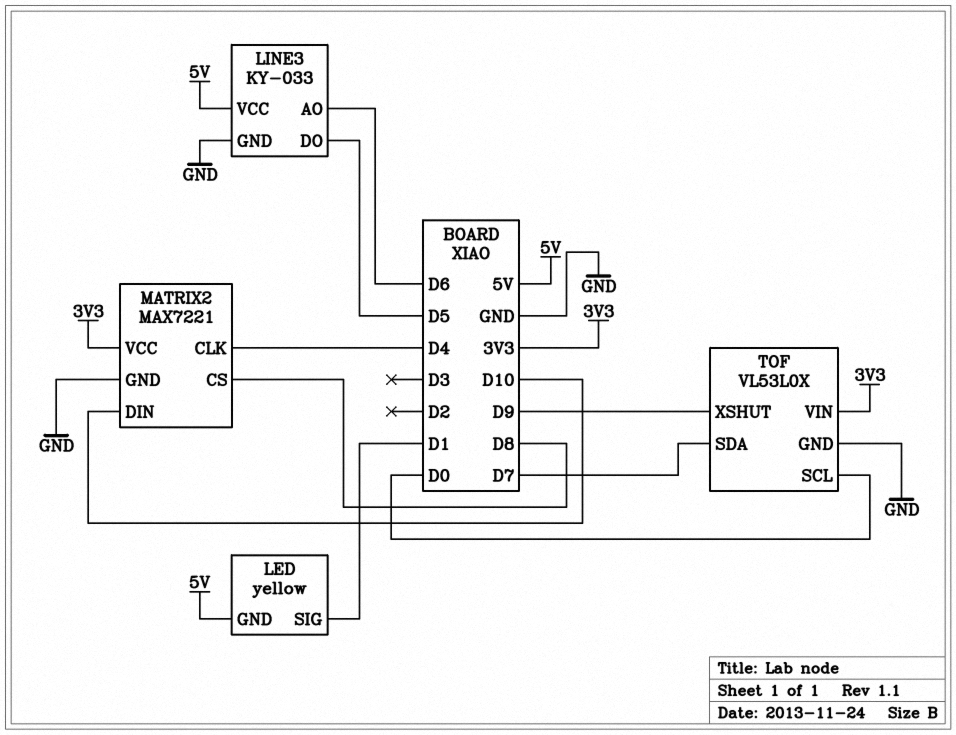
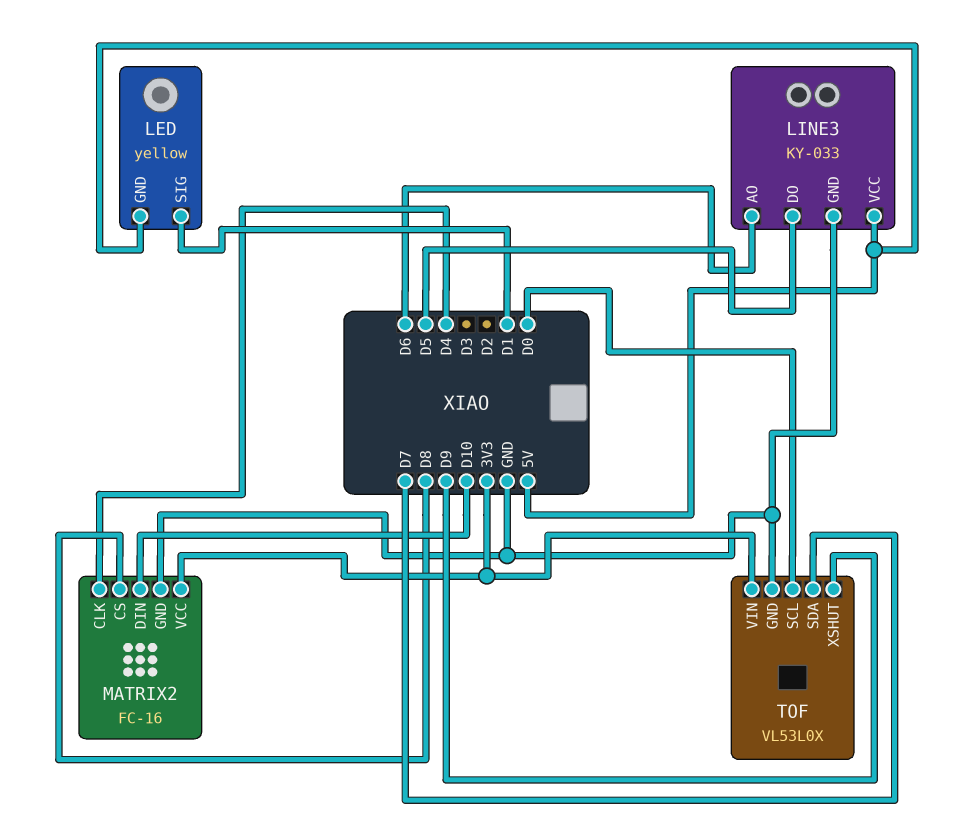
MATRIX2: MAX7221 -> FC-16

